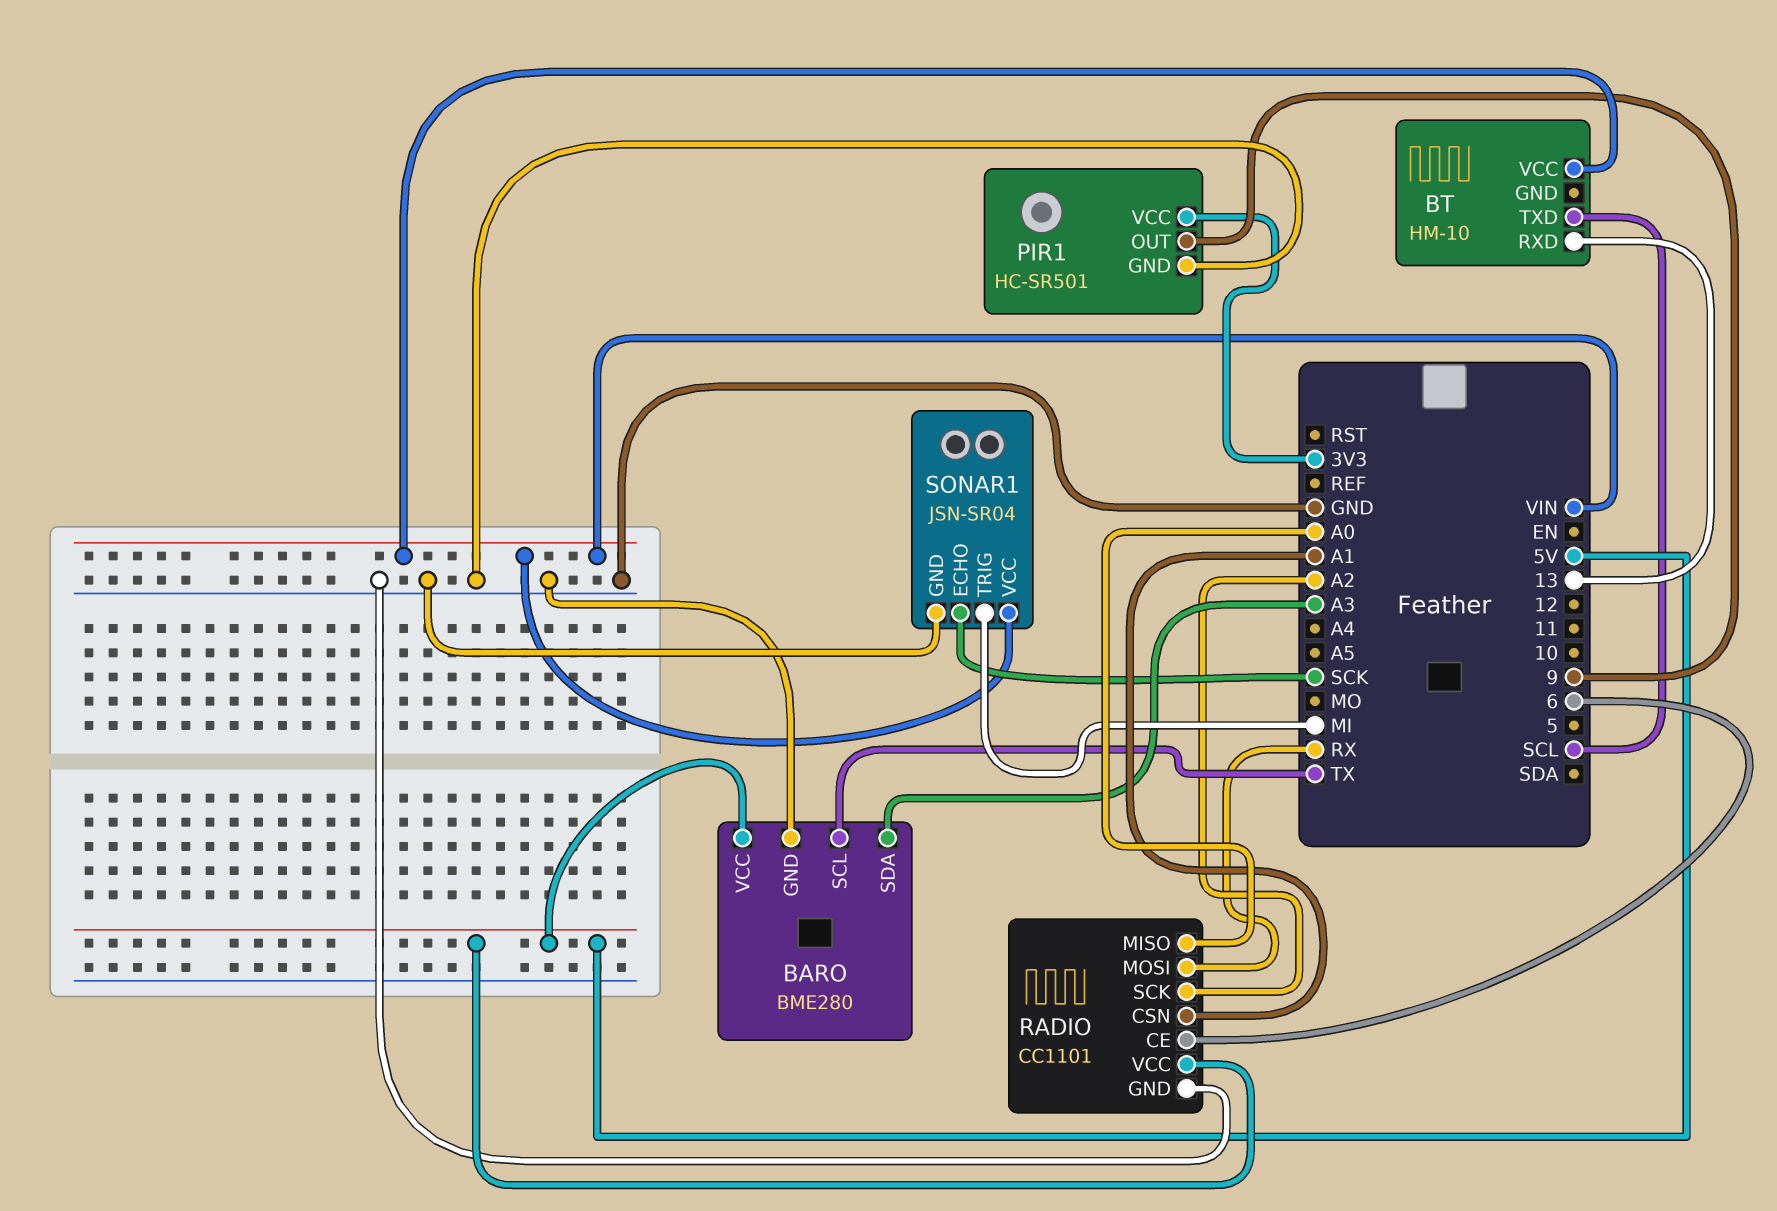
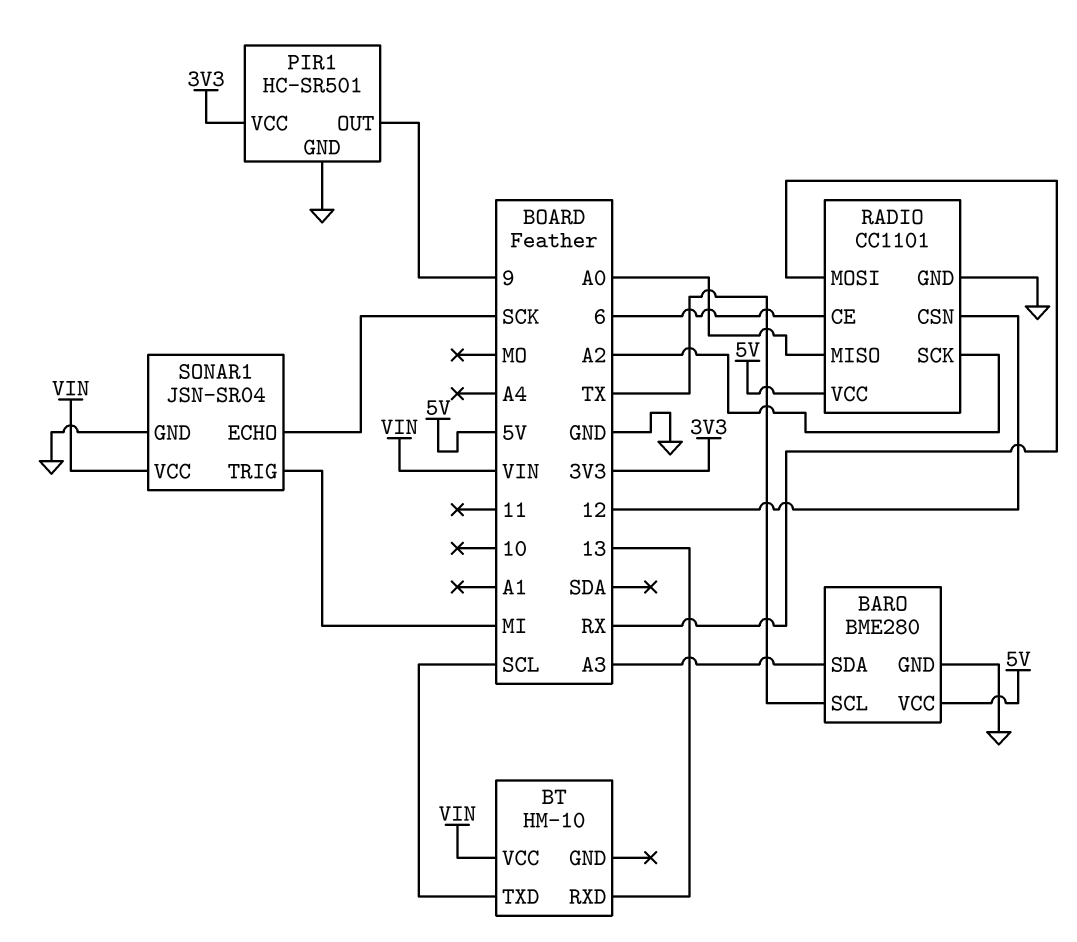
RADIO pin CSN: A1 -> 12

